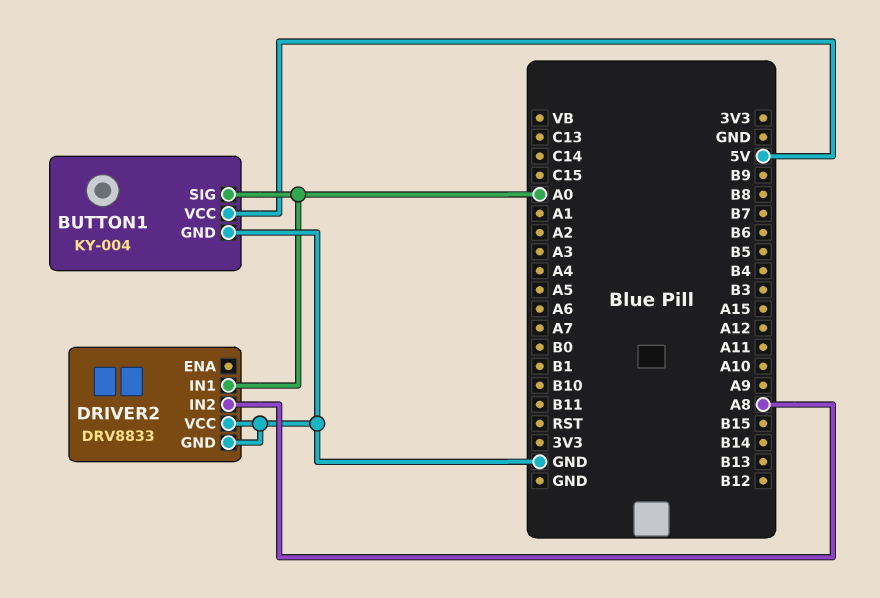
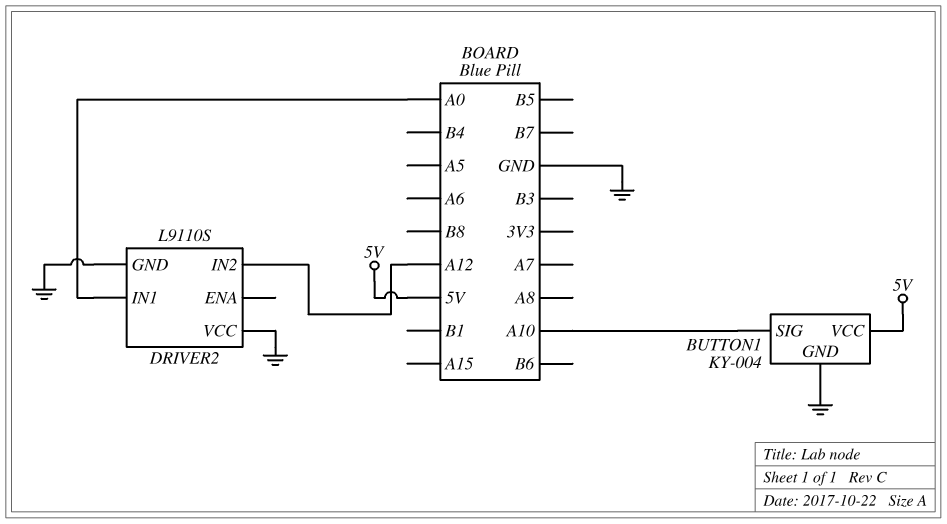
BUTTON1 pin SIG: A0 -> A10
DRIVER2: DRV8833 -> L9110S
DRIVER2 pin IN2: A8 -> A12

